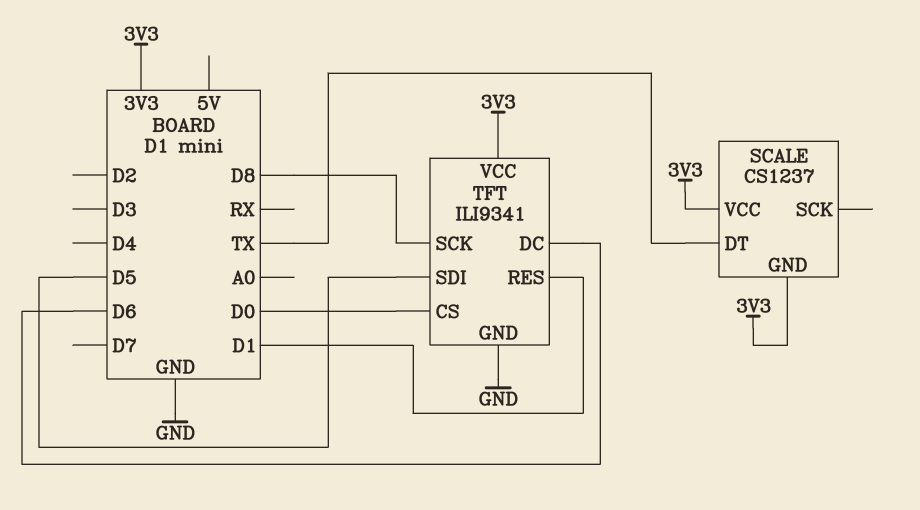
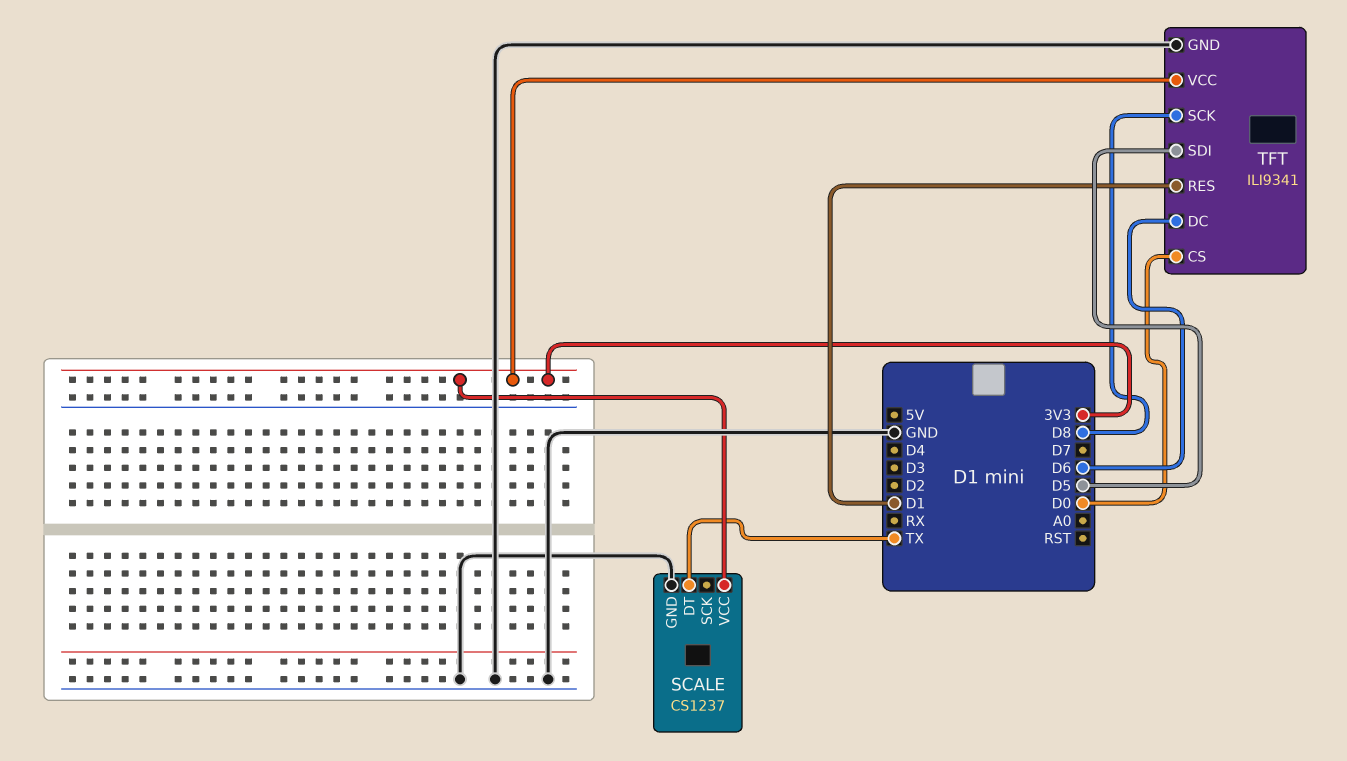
SCALE pin GND: 3V3 -> GND

